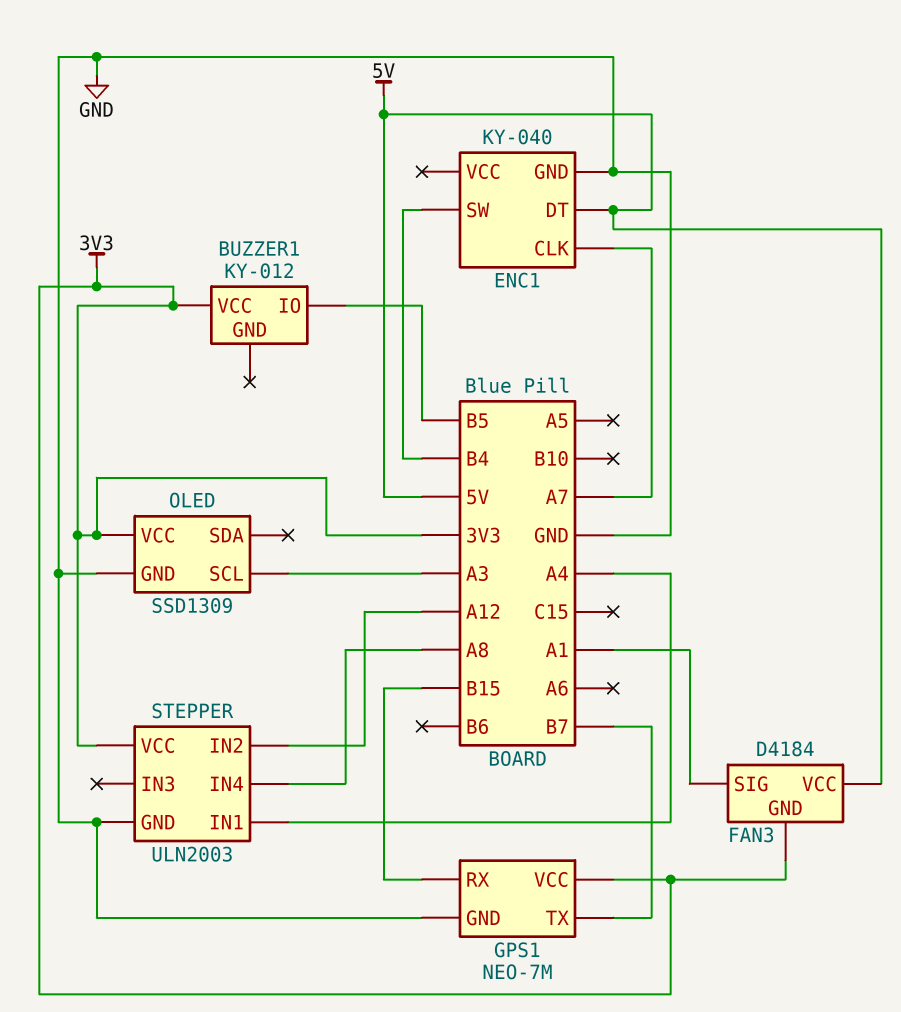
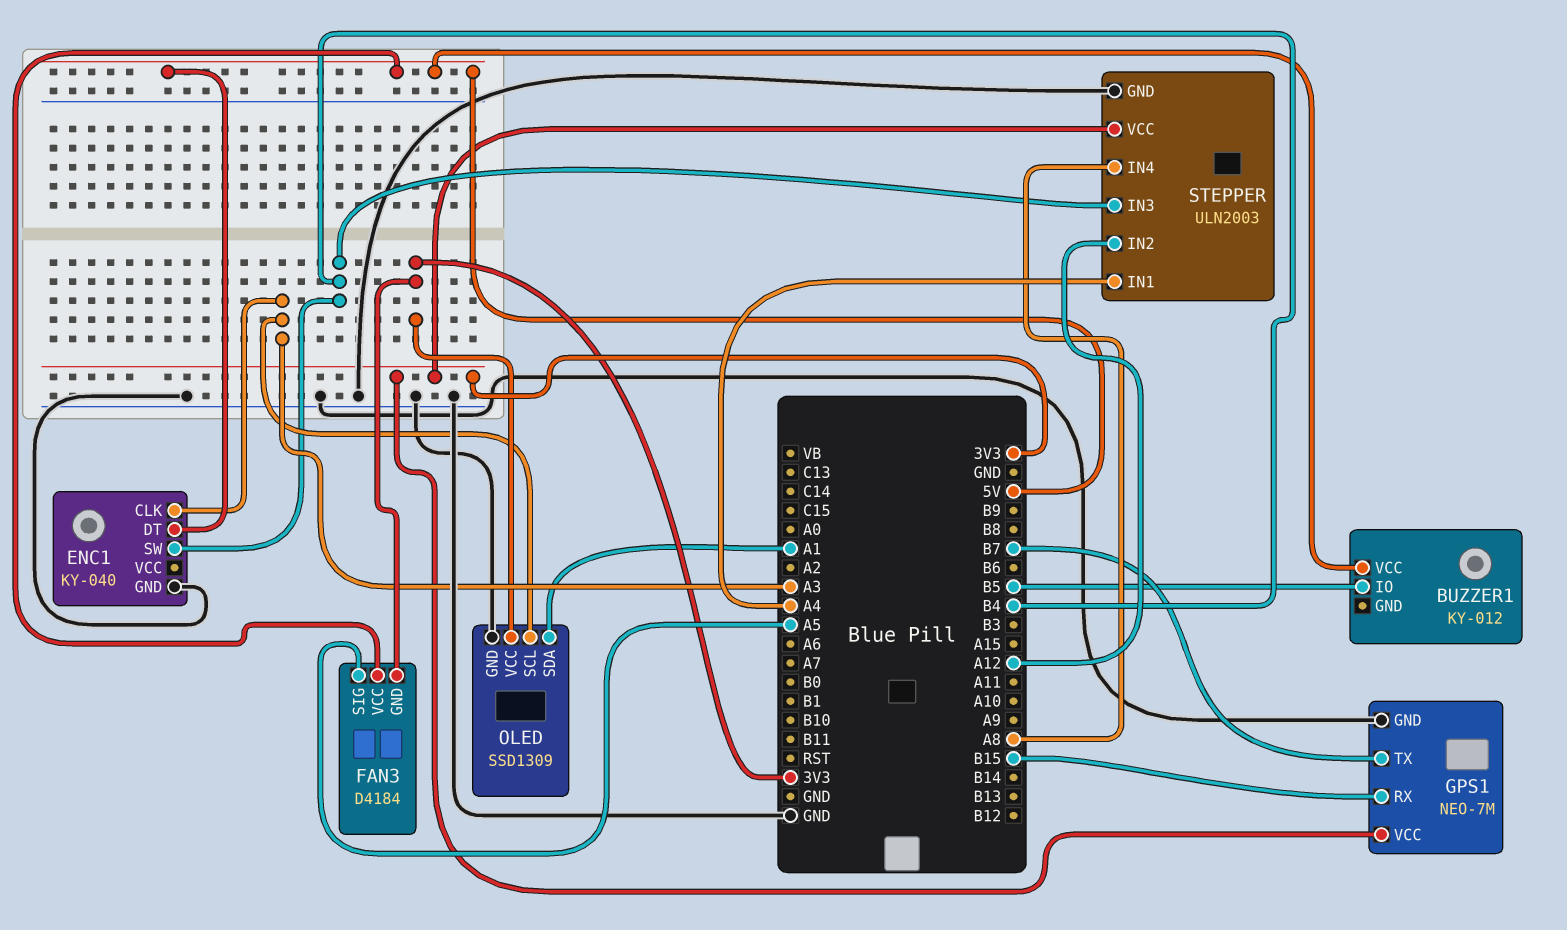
BUZZER1 pin VCC: 3V3 -> 5V
ENC1 pin CLK: A7 -> A3
FAN3 pin SIG: A1 -> A5
OLED pin SDA: none -> A1
STEPPER pin IN3: none -> B4

